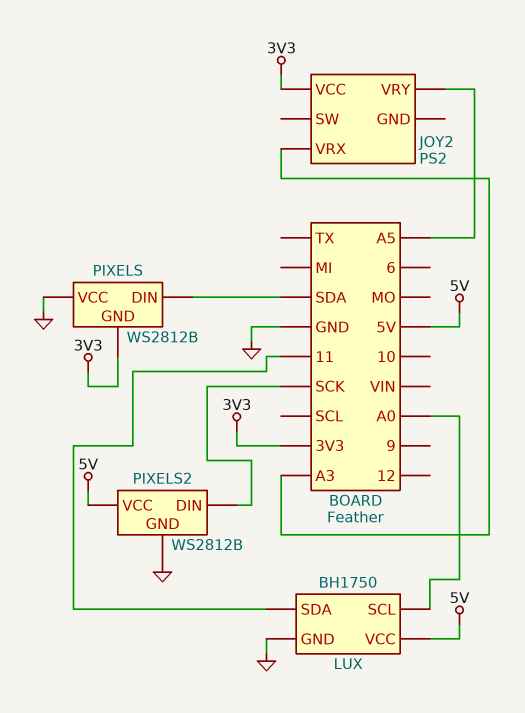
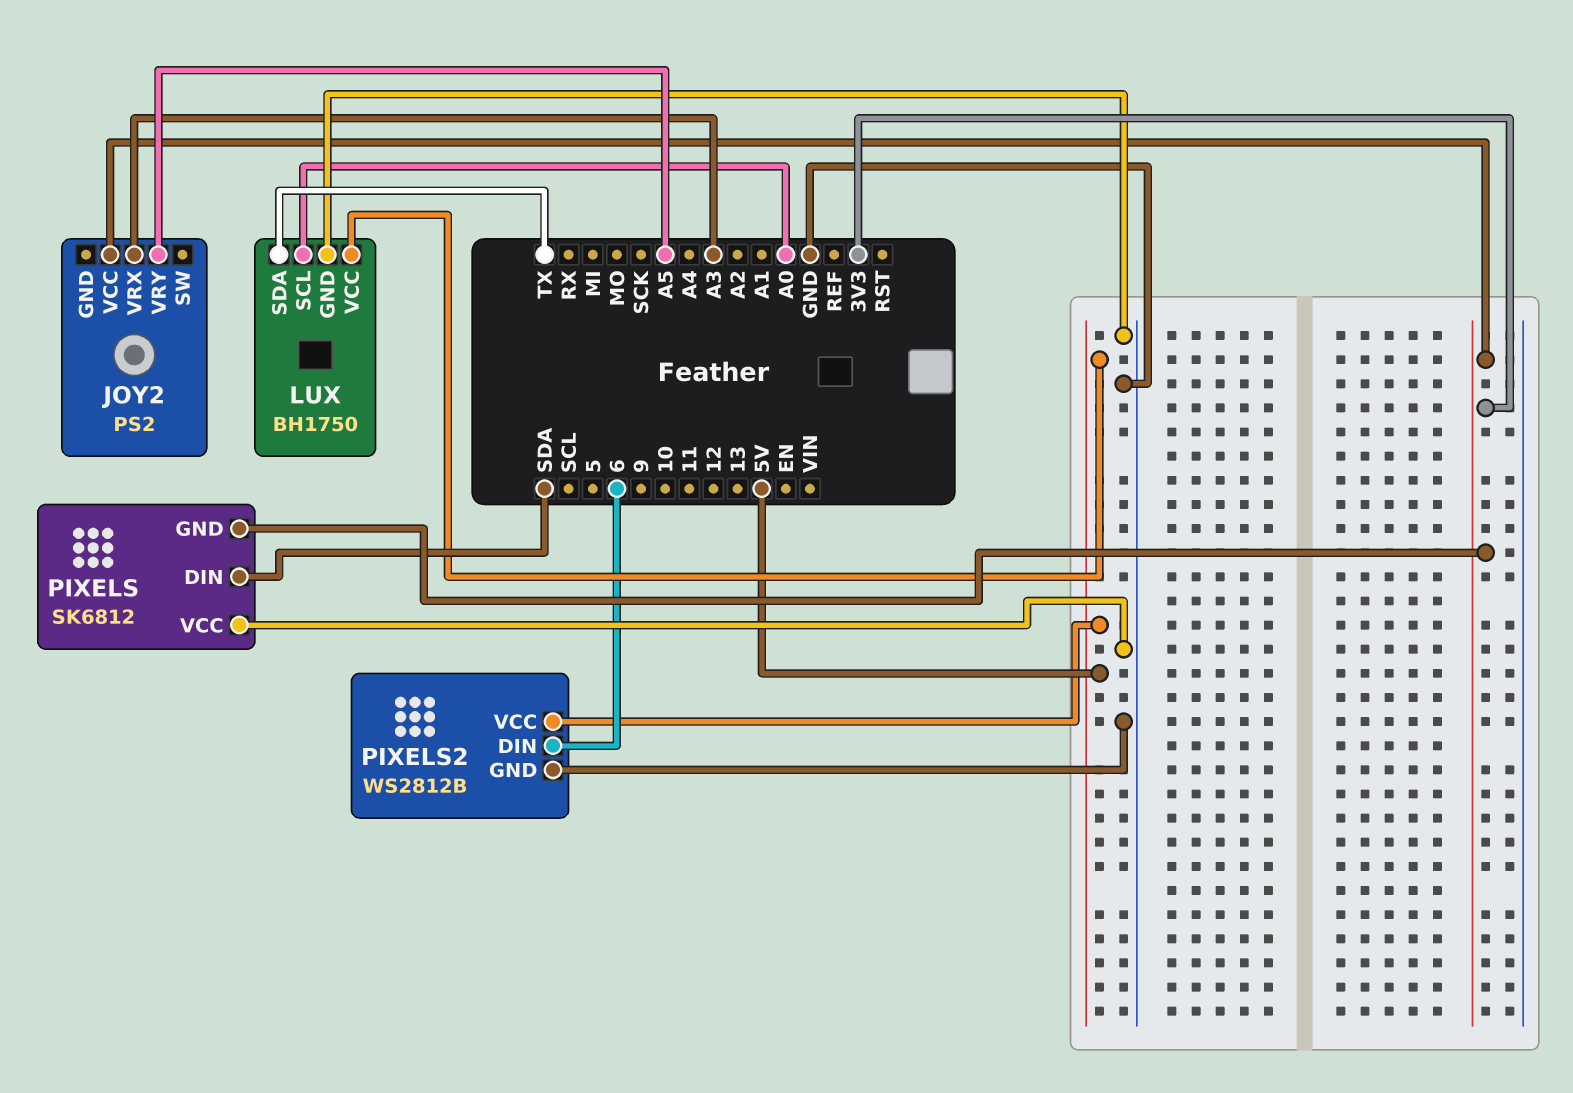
LUX pin SDA: 11 -> TX
PIXELS: WS2812B -> SK6812
PIXELS2 pin DIN: SCK -> 6

